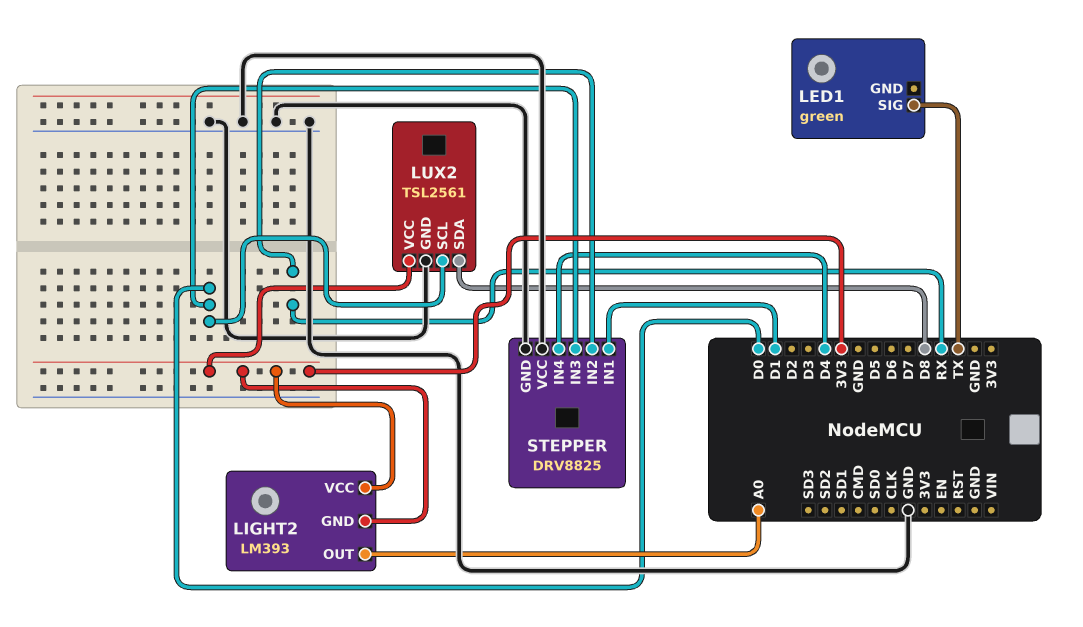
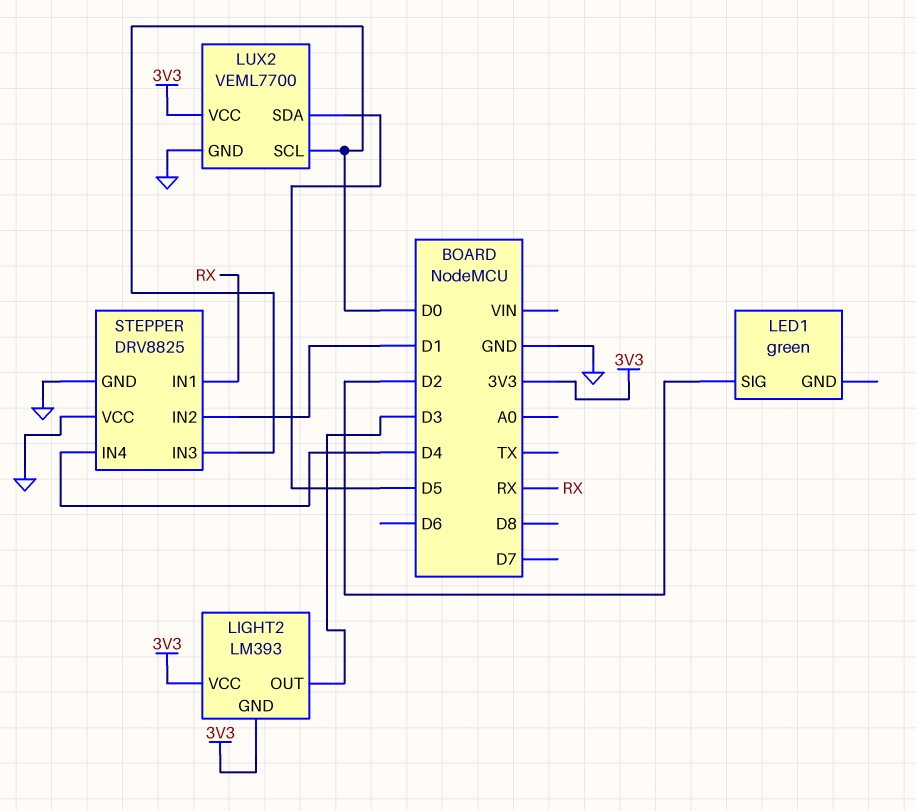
LED1 pin SIG: TX -> D2
LIGHT2 pin OUT: A0 -> D3
LUX2: TSL2561 -> VEML7700
LUX2 pin SDA: D8 -> D5
STEPPER pin IN1: D1 -> RX
STEPPER pin IN2: RX -> D1

